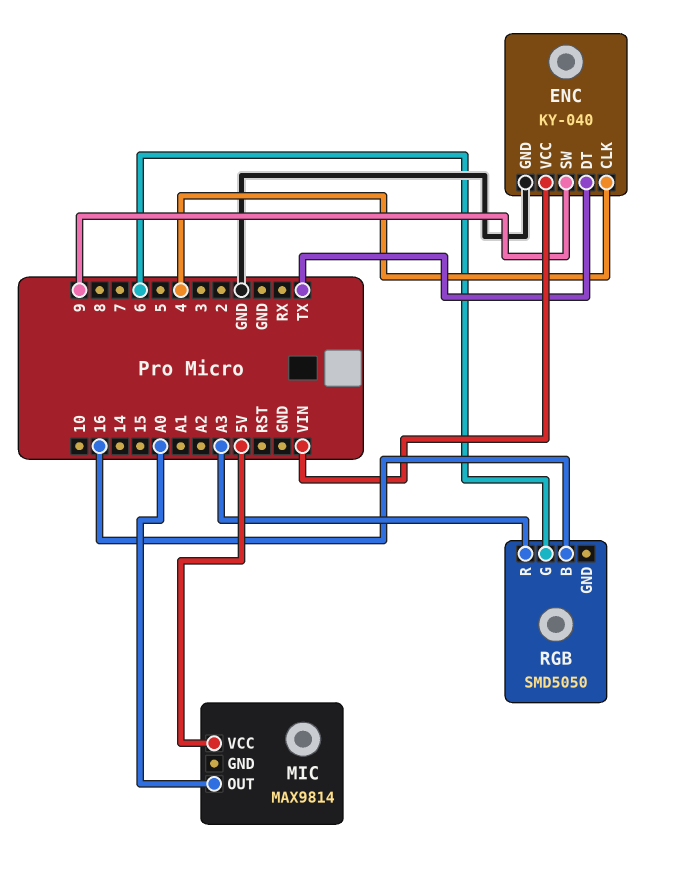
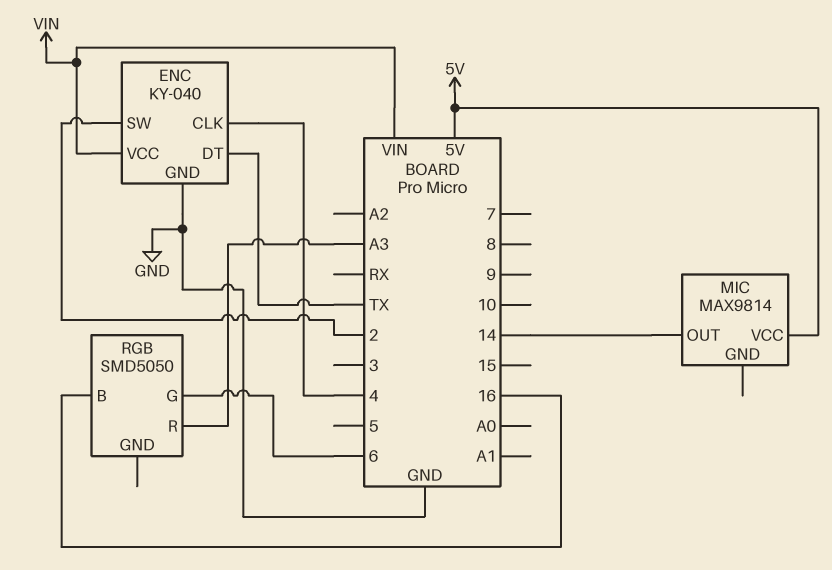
ENC pin SW: 9 -> 2
MIC pin OUT: A0 -> 14

